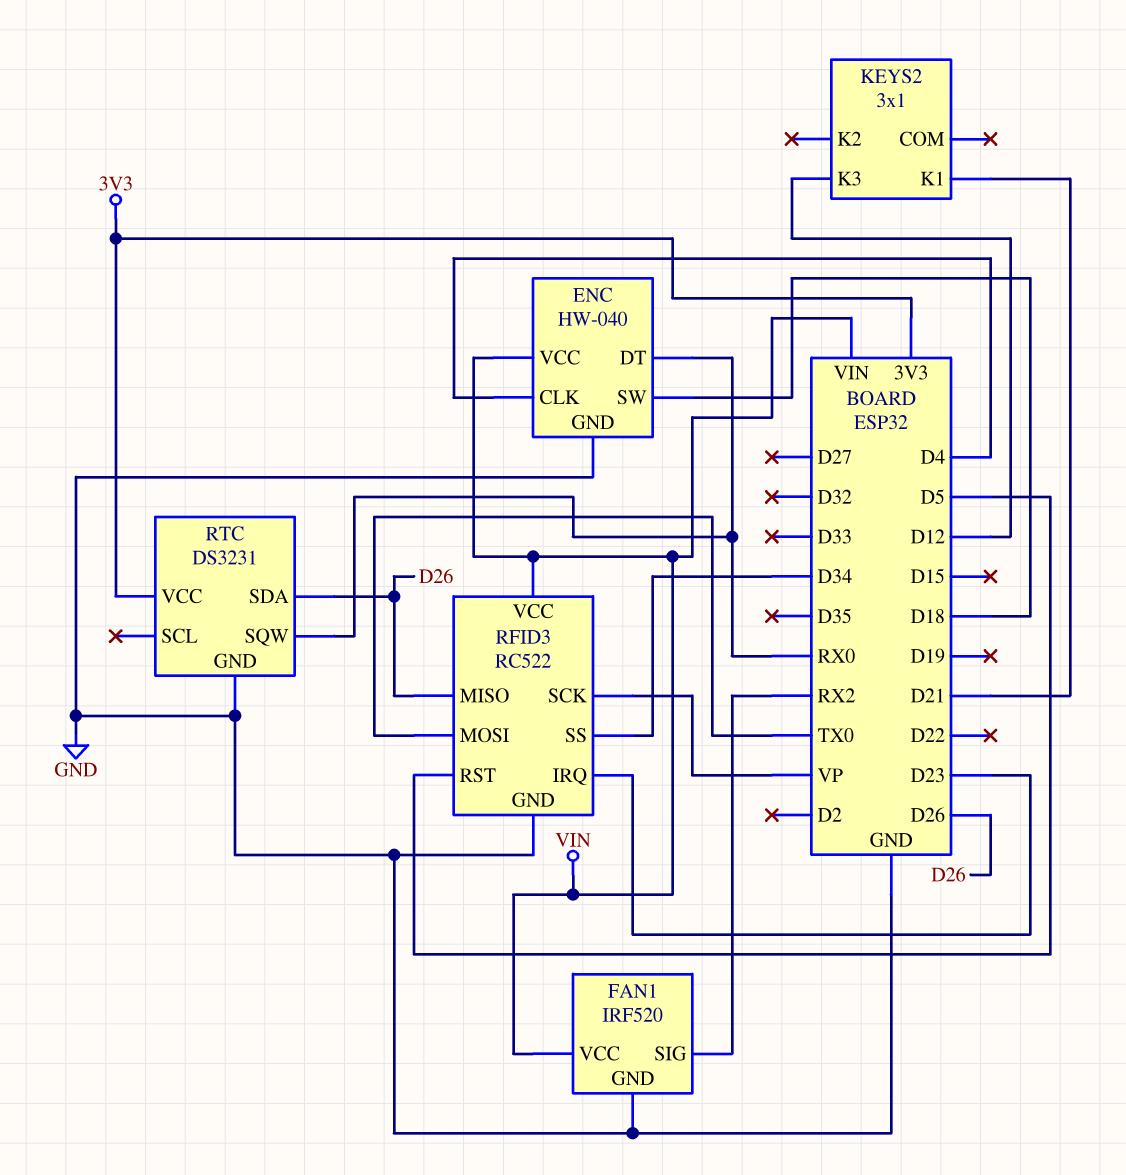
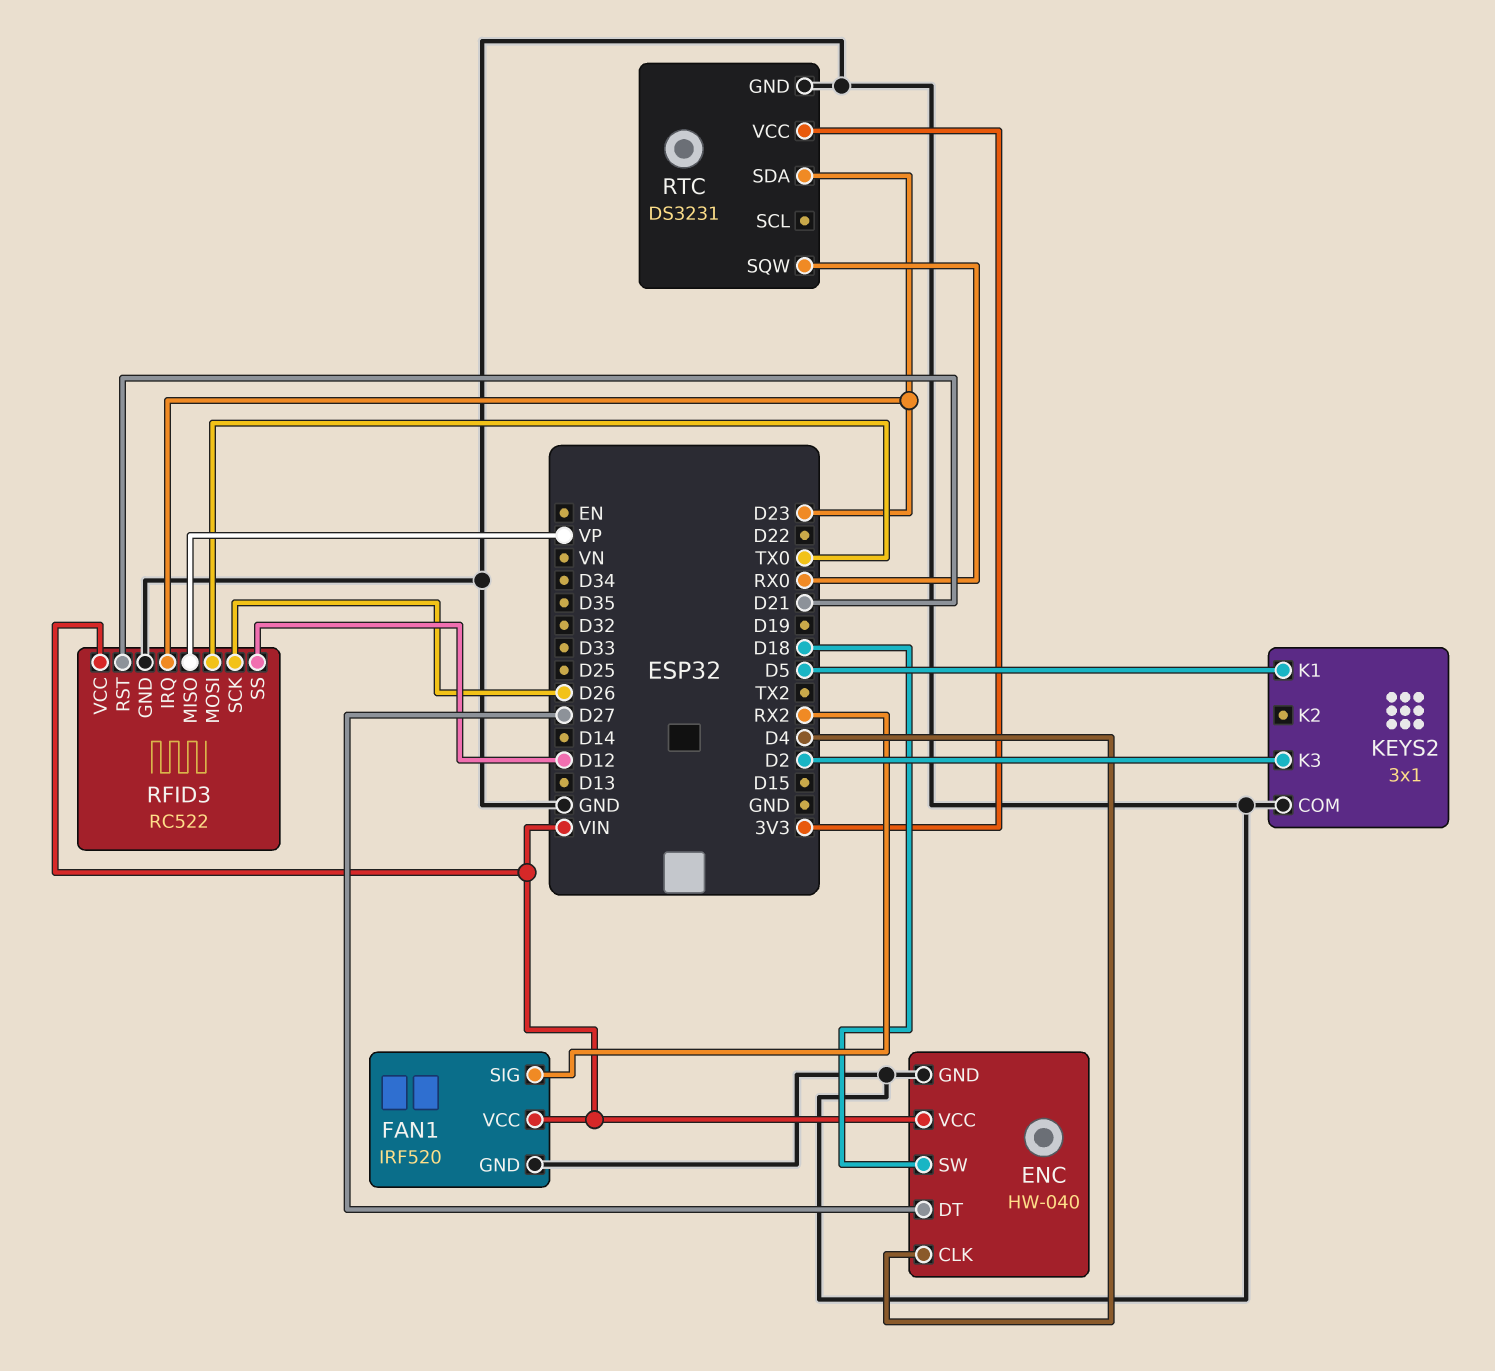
ENC pin DT: RX0 -> D27
KEYS2 pin COM: none -> GND
KEYS2 pin K1: D21 -> D5
KEYS2 pin K3: D12 -> D2
RFID3 pin MISO: D26 -> VP
RFID3 pin RST: D5 -> D21
RFID3 pin SCK: VP -> D26
RFID3 pin SS: D34 -> D12
RTC pin SDA: D26 -> D23

